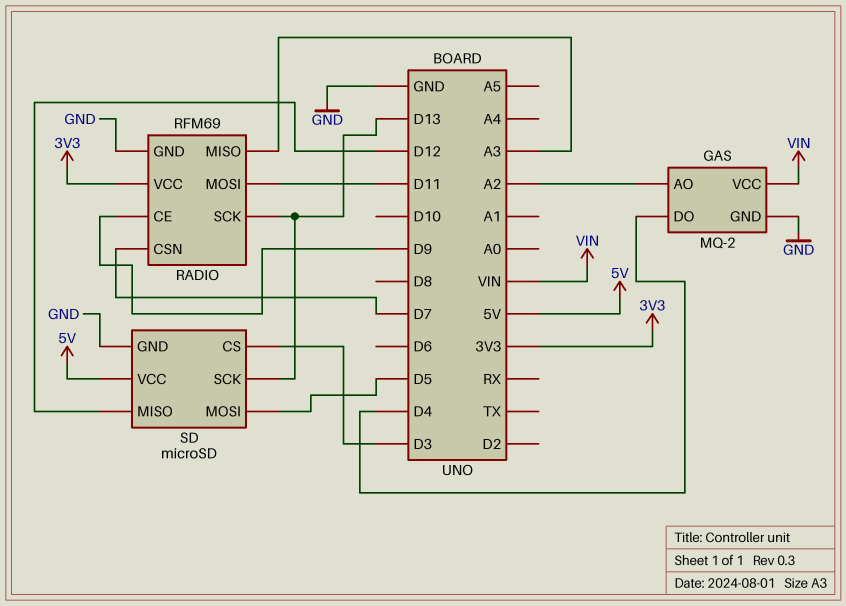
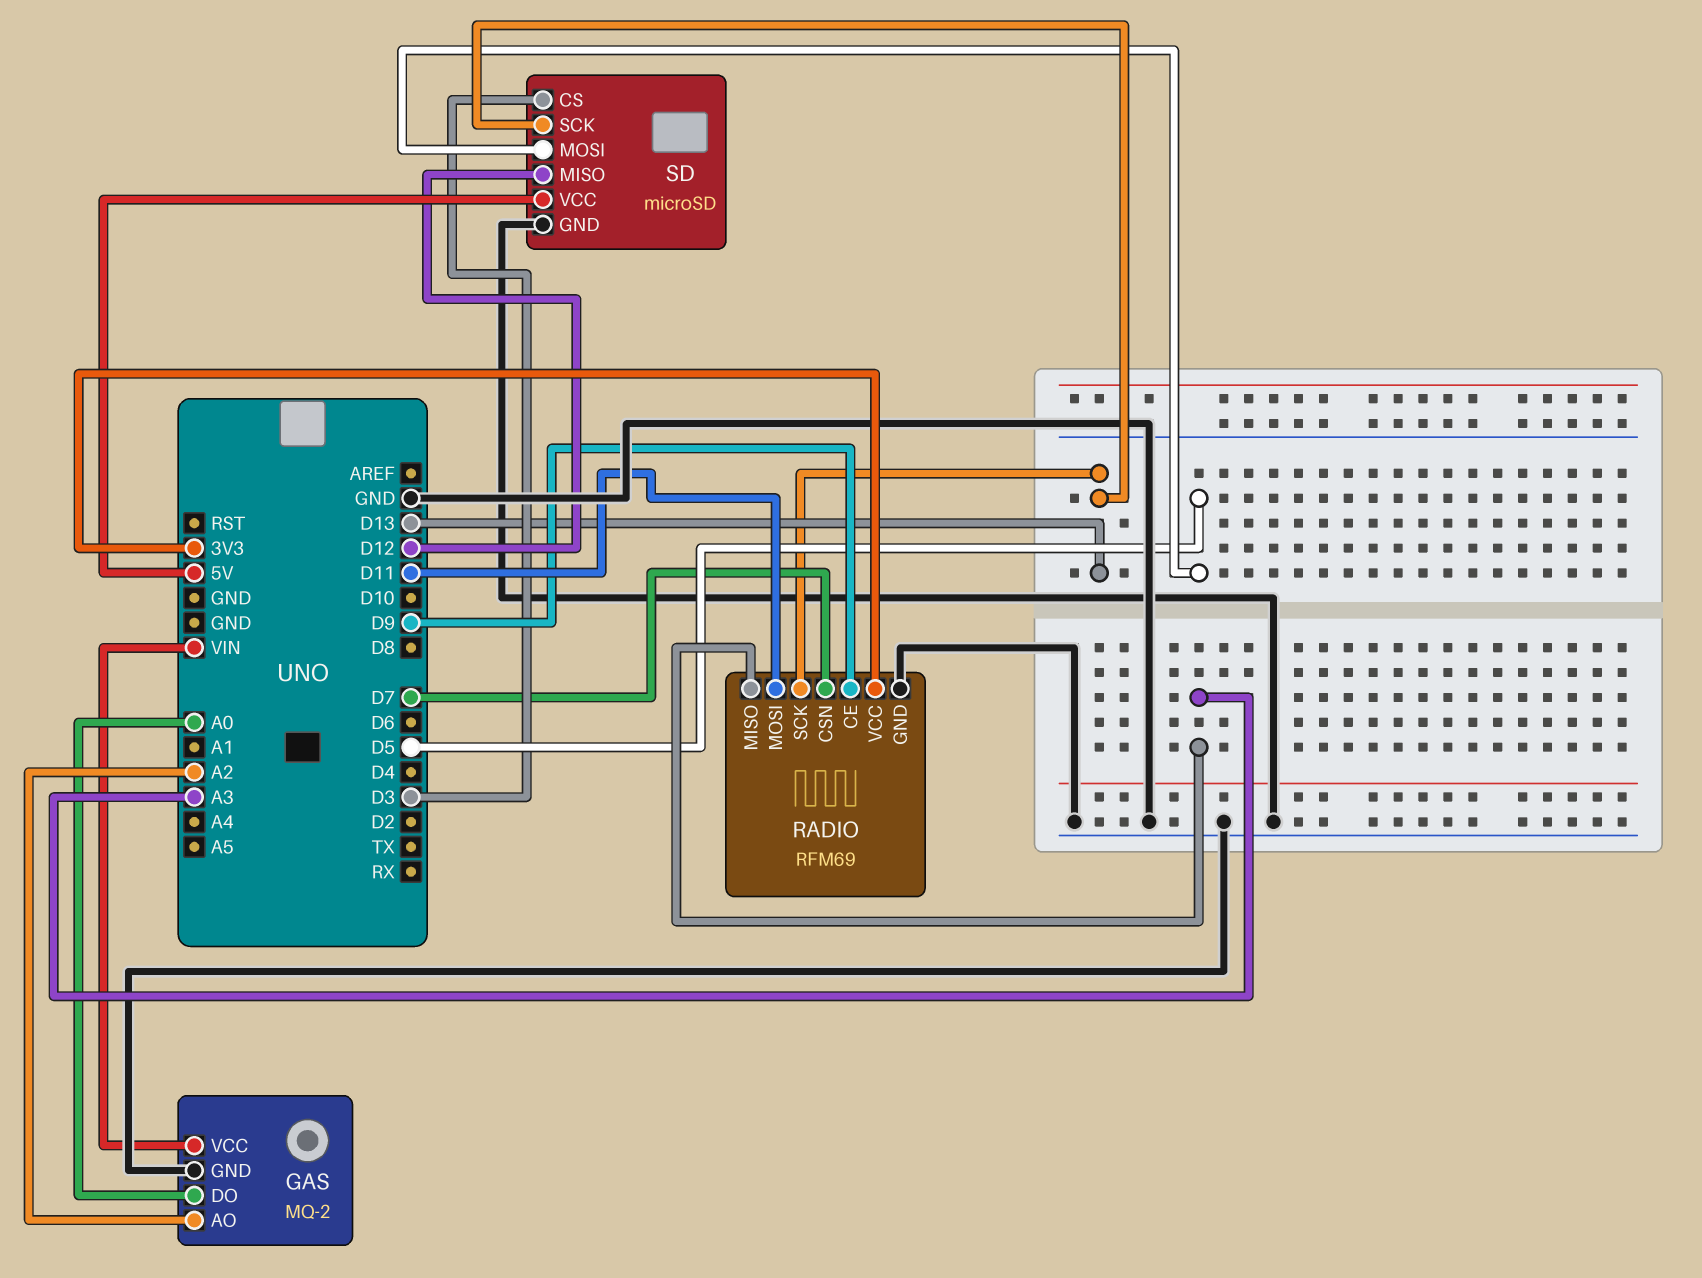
GAS pin DO: D4 -> A0

